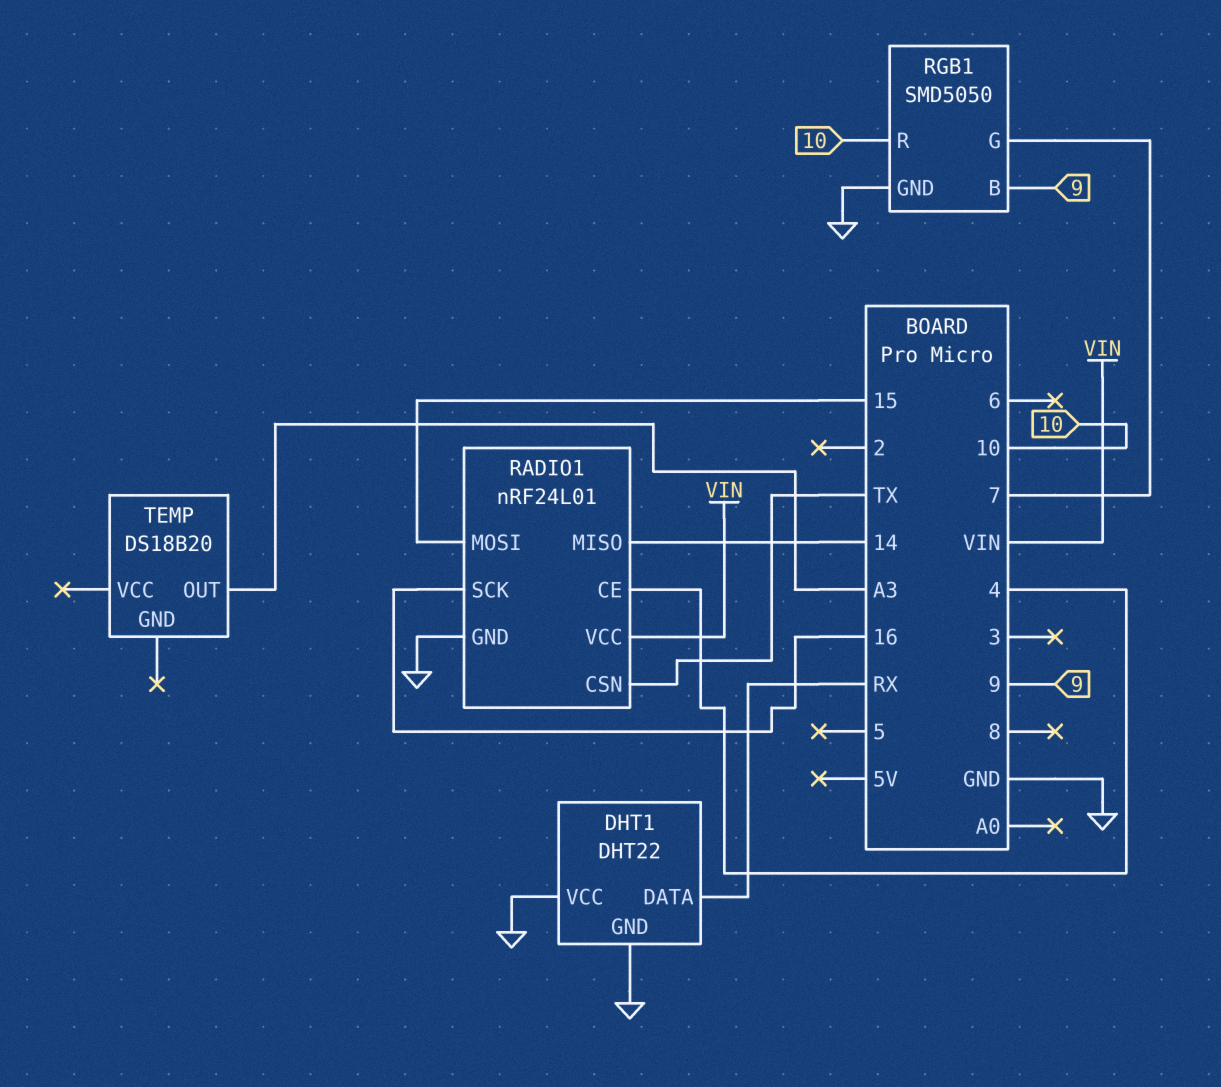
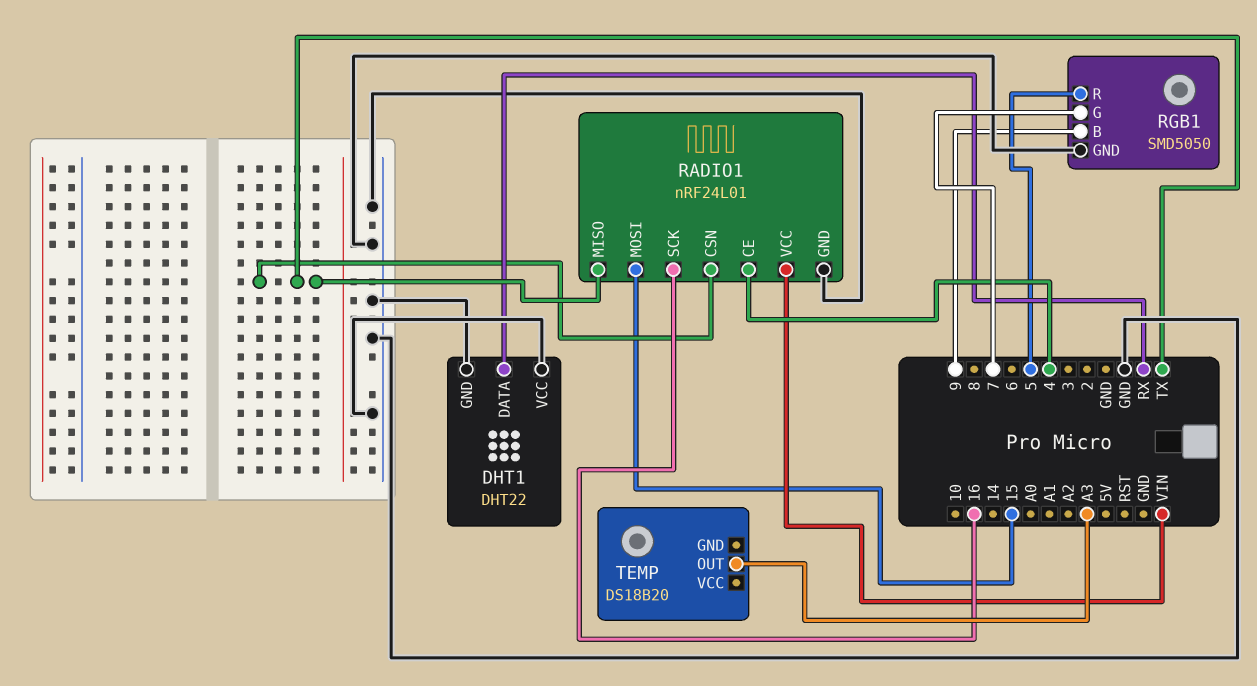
RADIO1 pin MISO: 14 -> TX
RGB1 pin R: 10 -> 5

